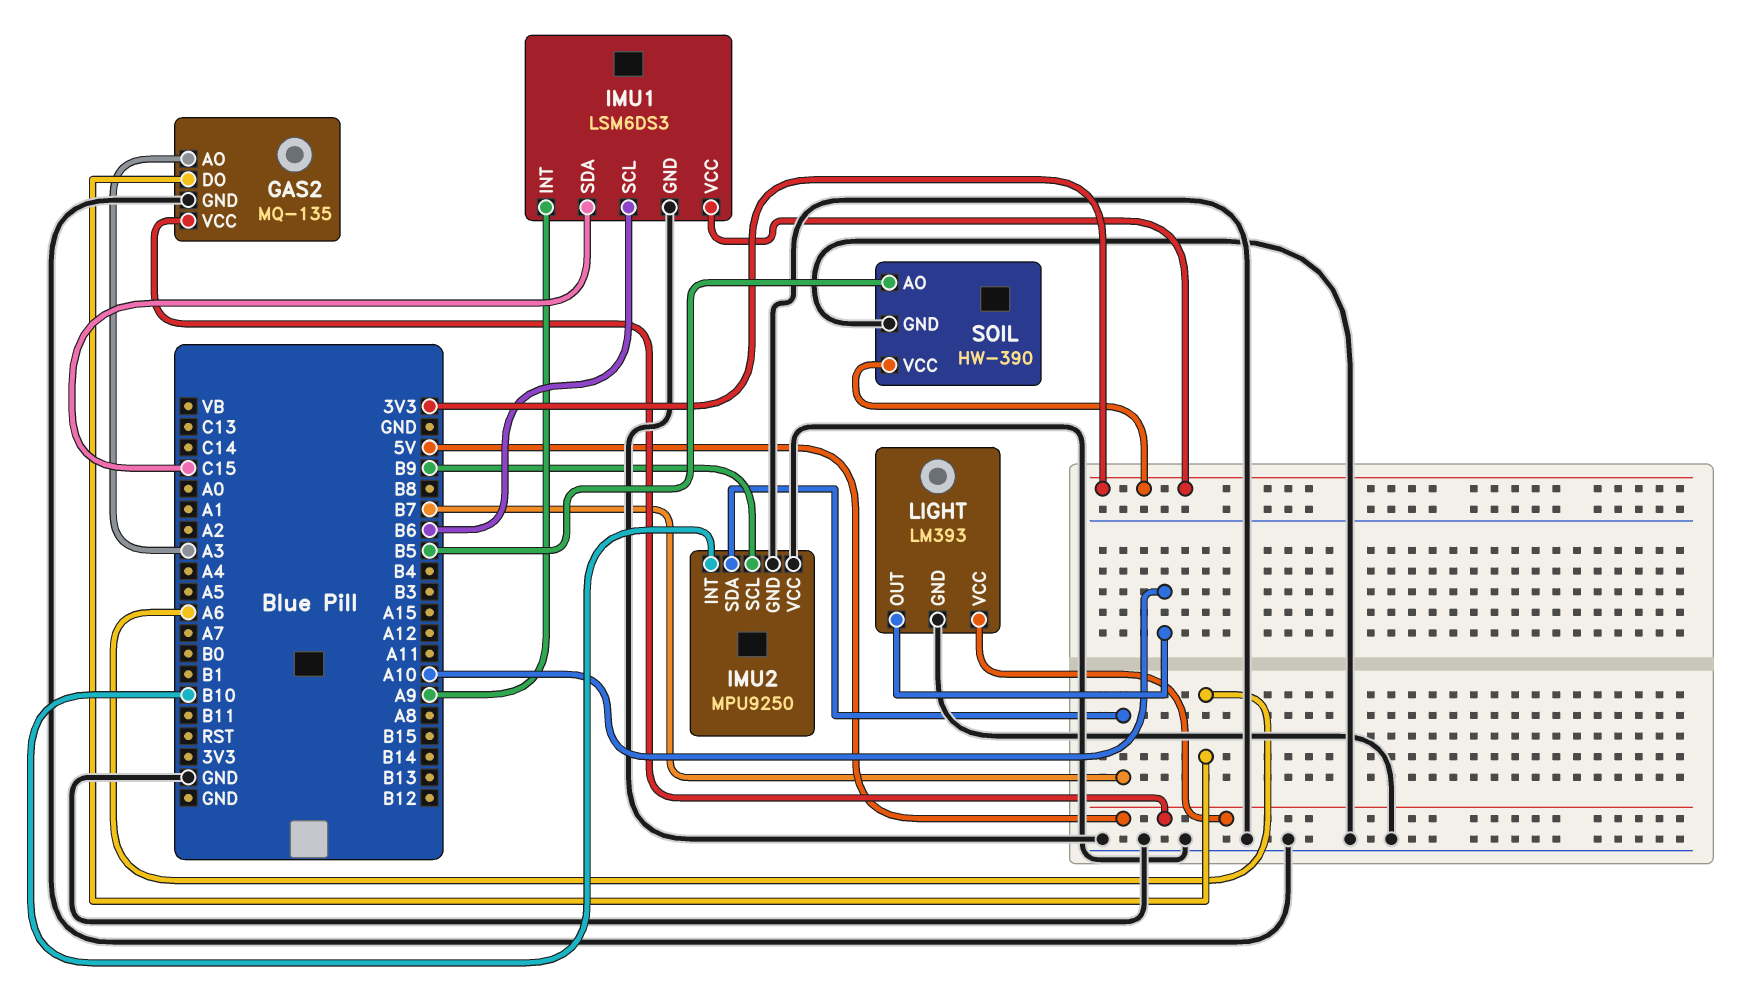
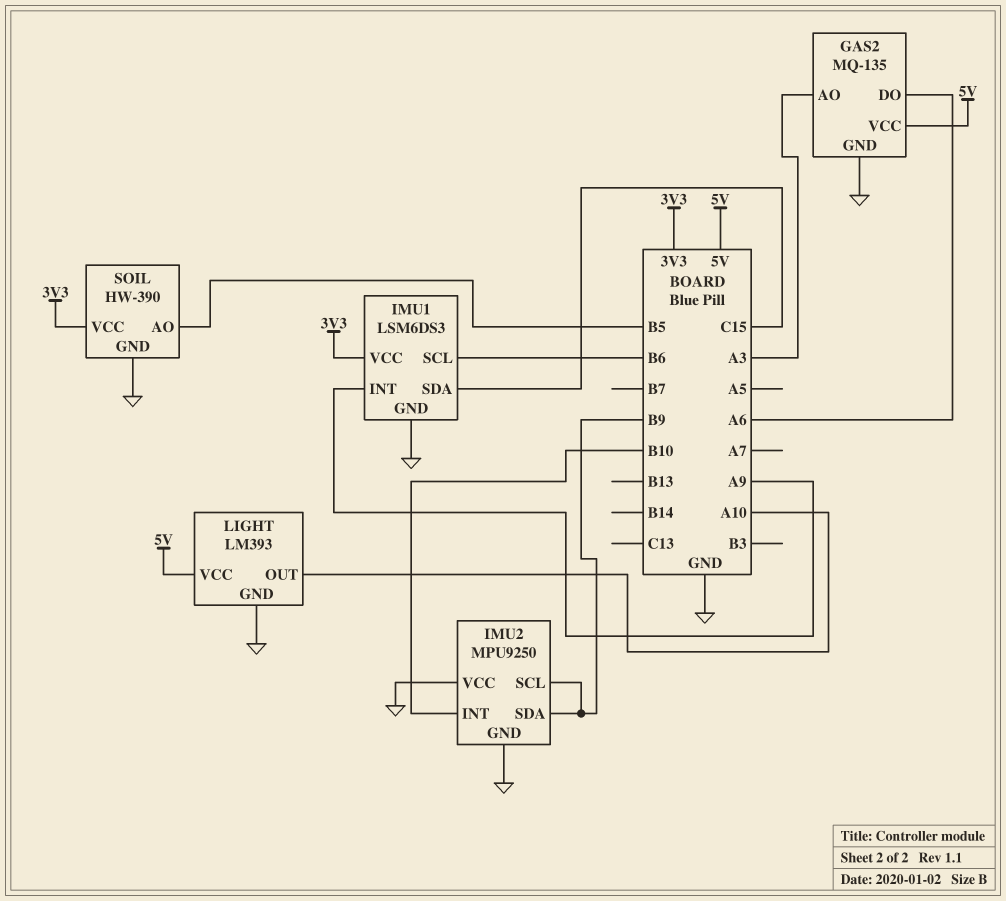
IMU2 pin SDA: B7 -> B9

